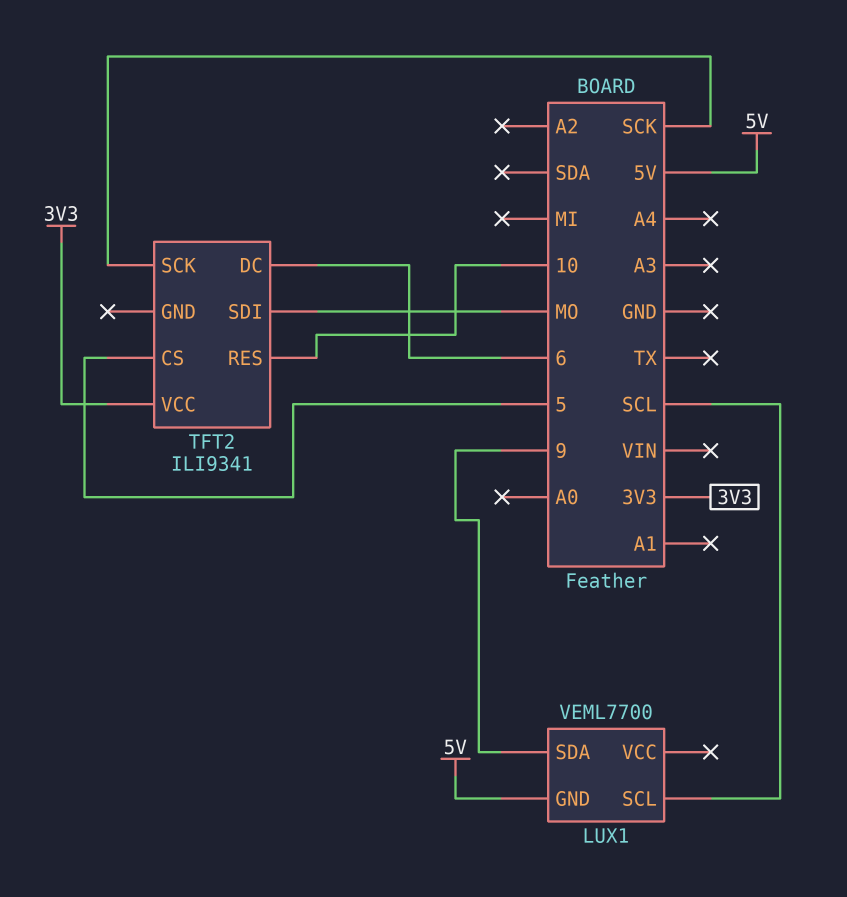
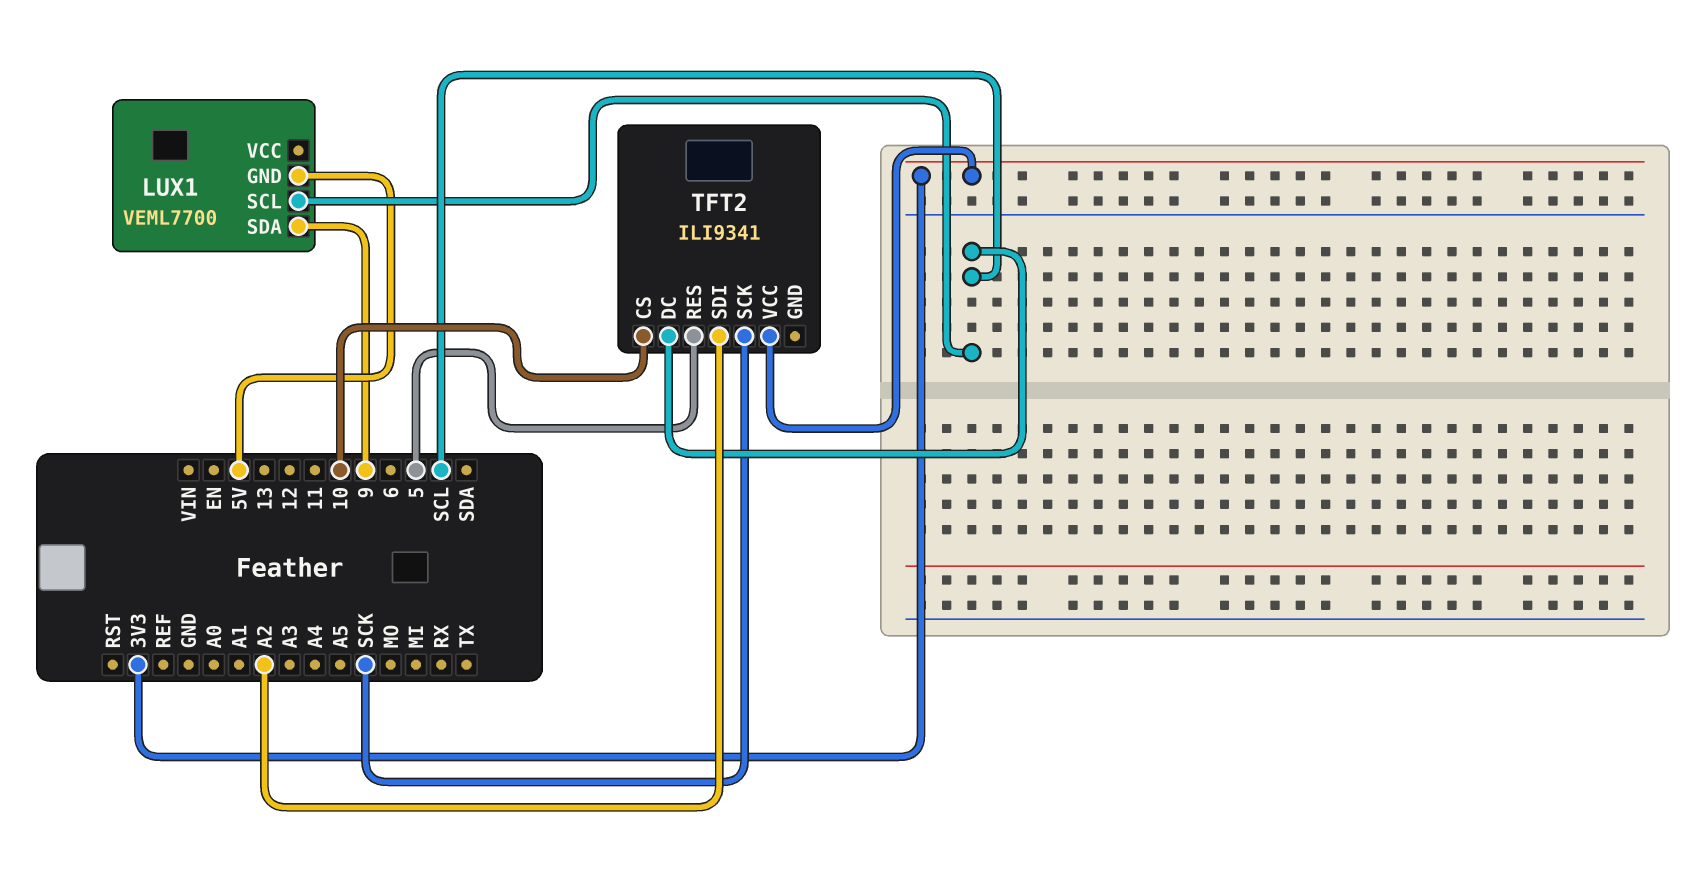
TFT2 pin CS: 5 -> 10
TFT2 pin DC: 6 -> SCL
TFT2 pin RES: 10 -> 5
TFT2 pin SDI: MO -> A2

